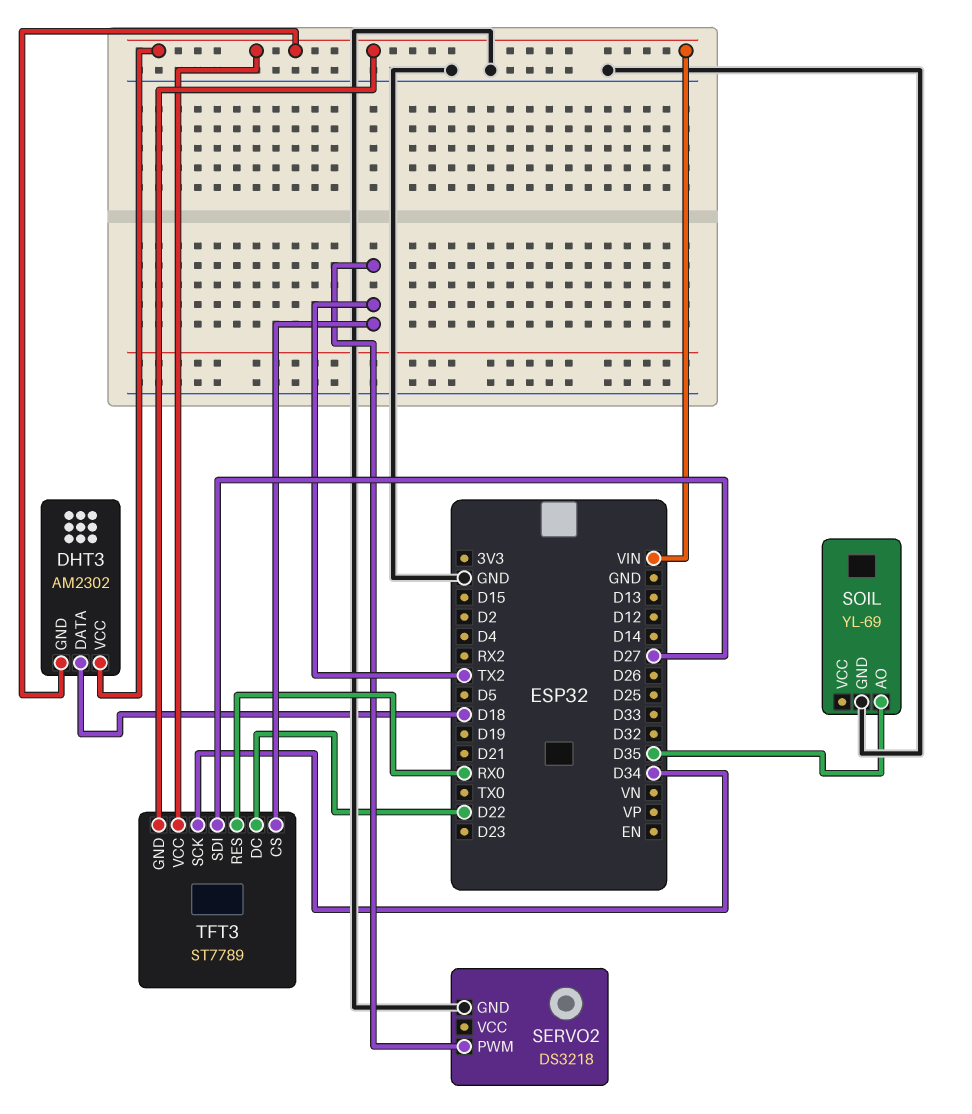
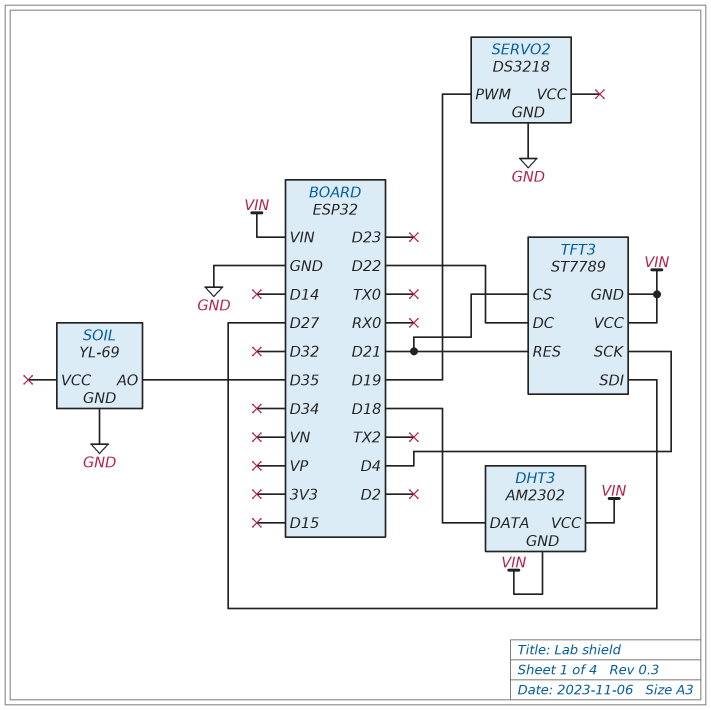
SERVO2 pin PWM: TX2 -> D19
TFT3 pin CS: TX2 -> D21
TFT3 pin RES: RX0 -> D21
TFT3 pin SCK: D34 -> D4

